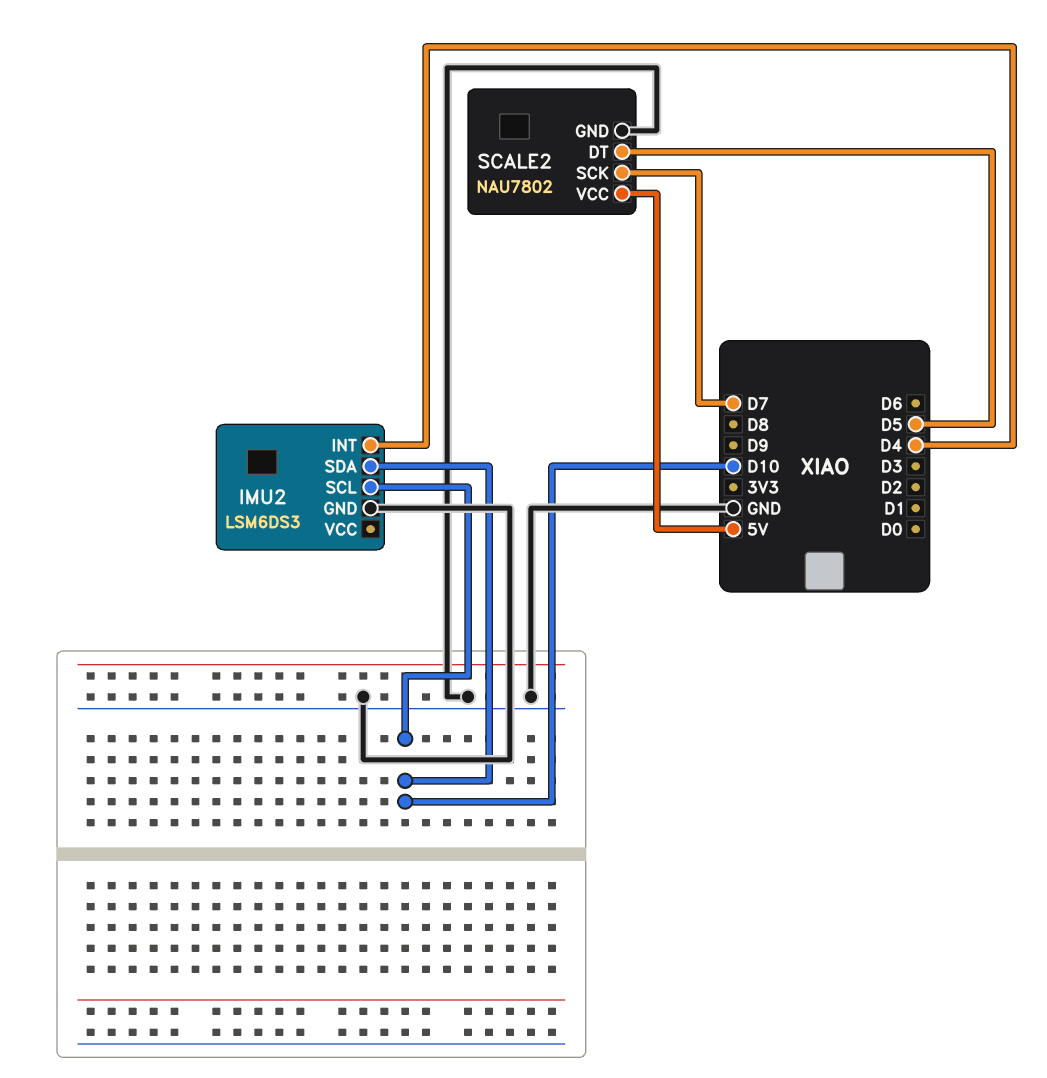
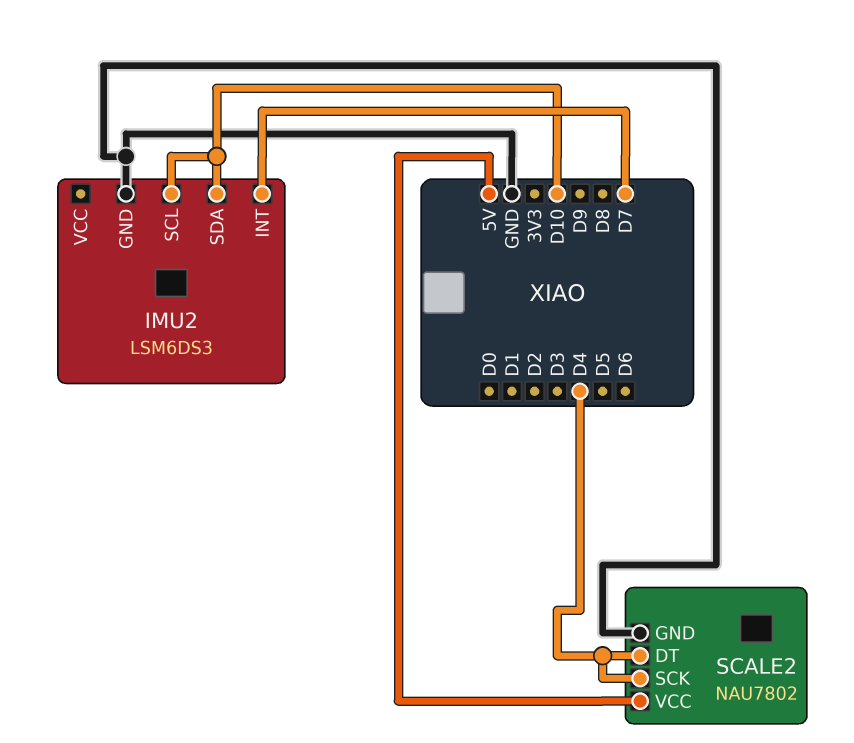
IMU2 pin INT: D4 -> D7
SCALE2 pin DT: D5 -> D4
SCALE2 pin SCK: D7 -> D4

